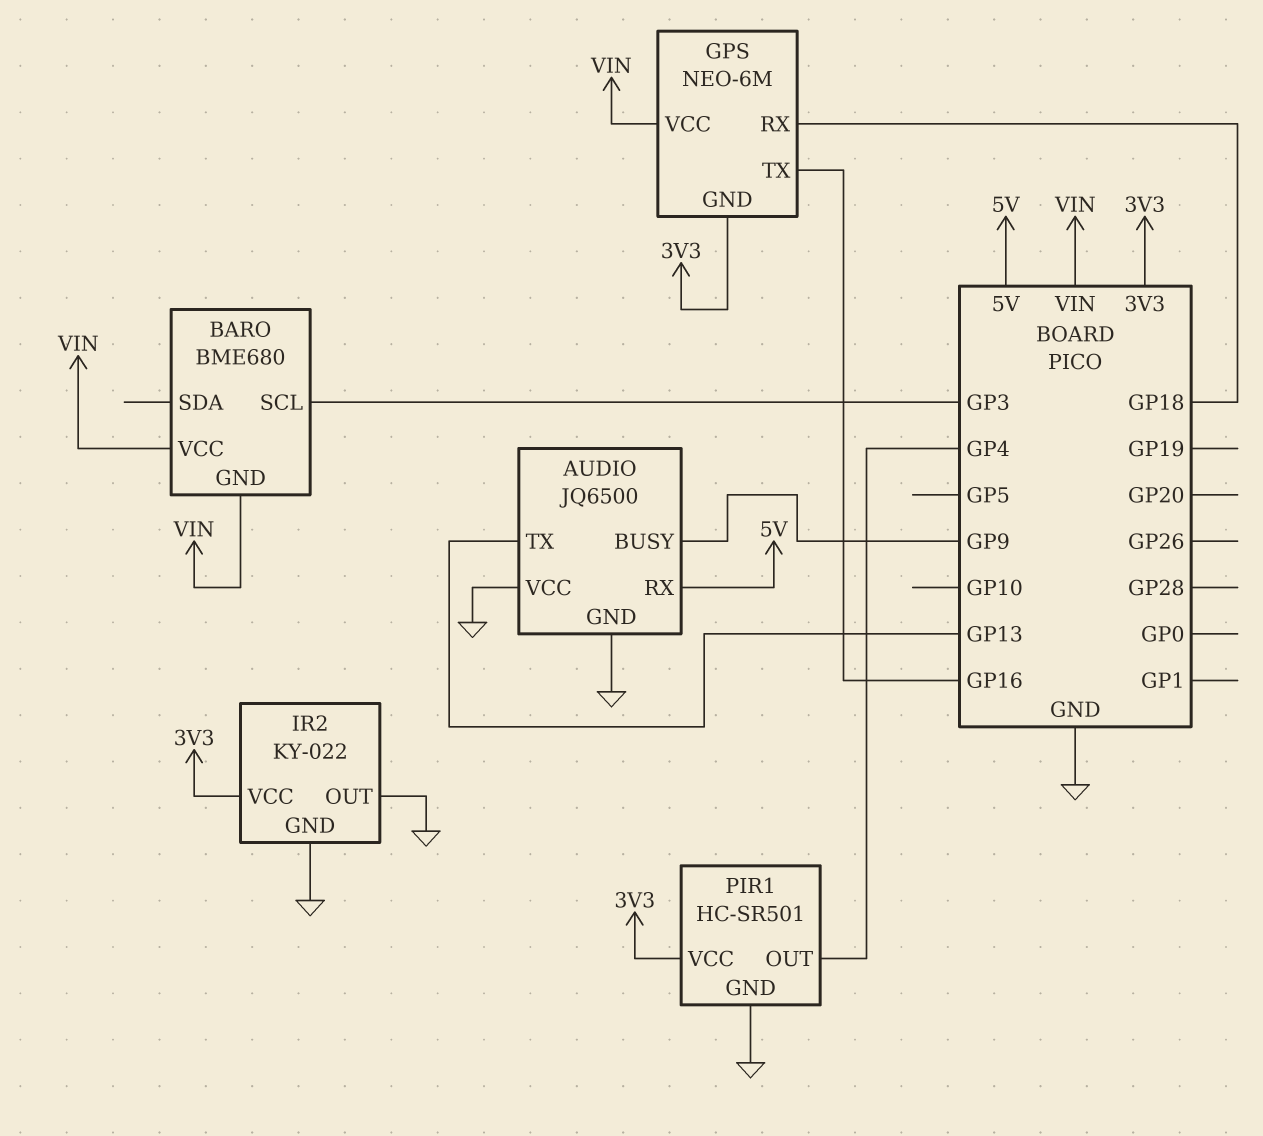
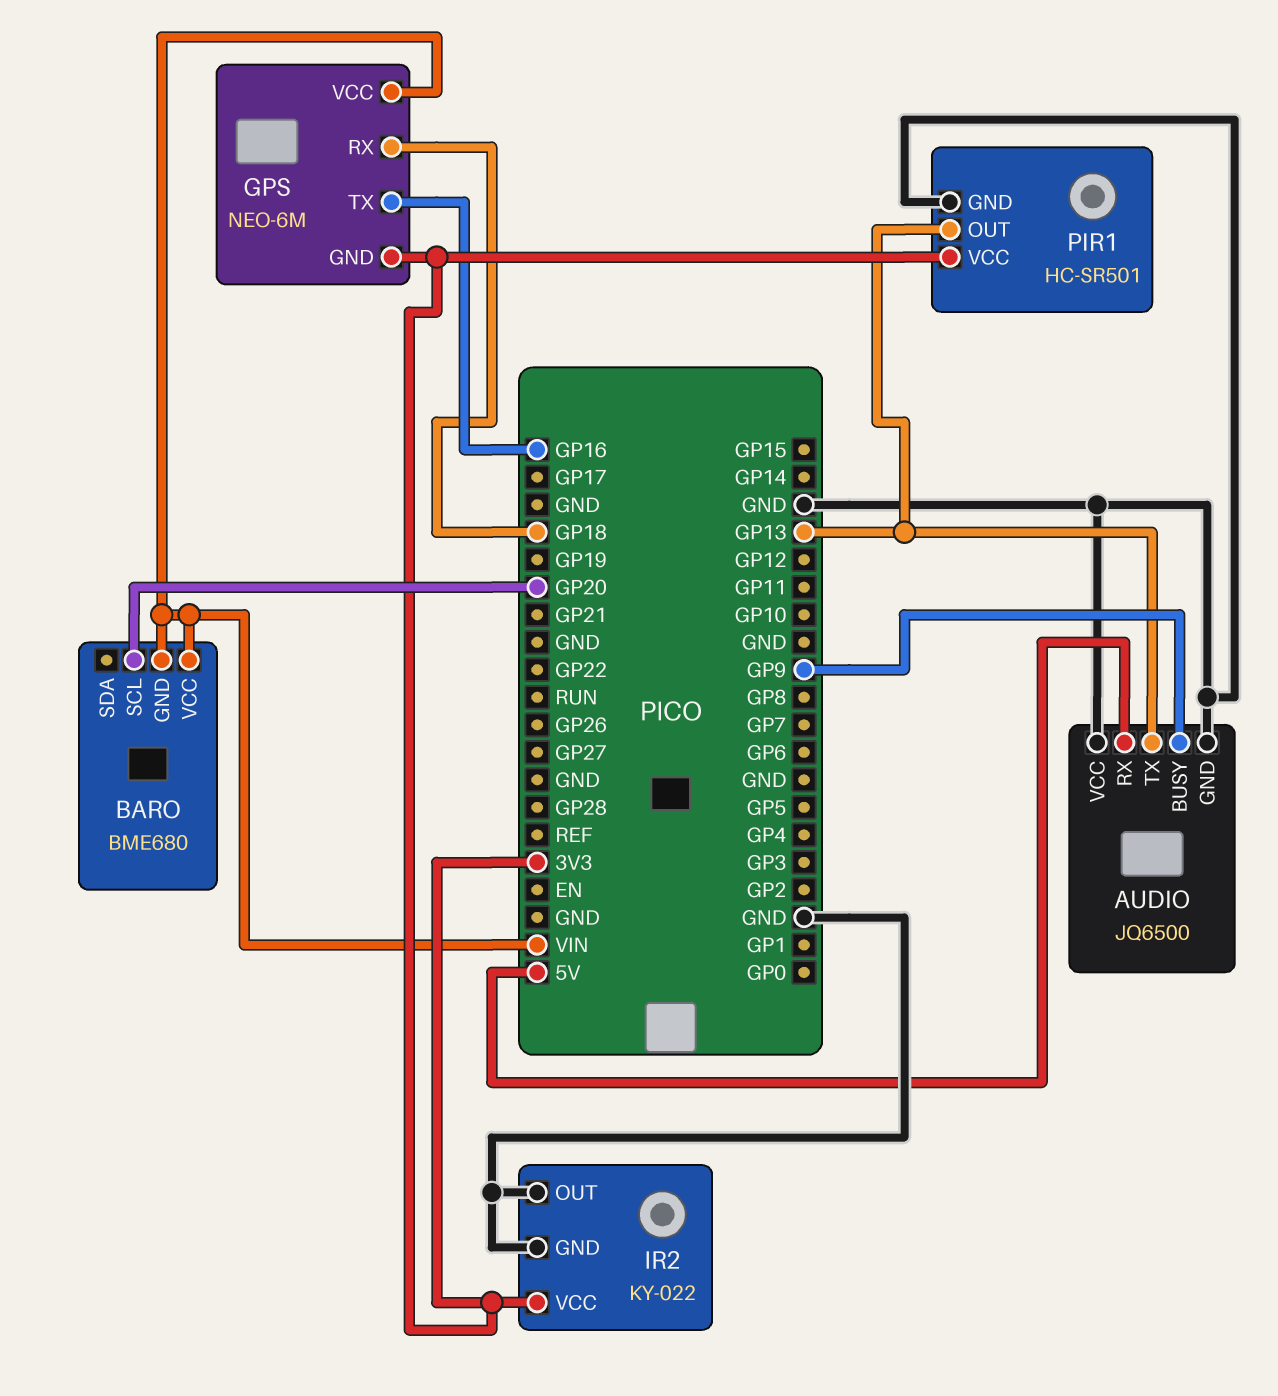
BARO pin SCL: GP3 -> GP20
PIR1 pin OUT: GP4 -> GP13

